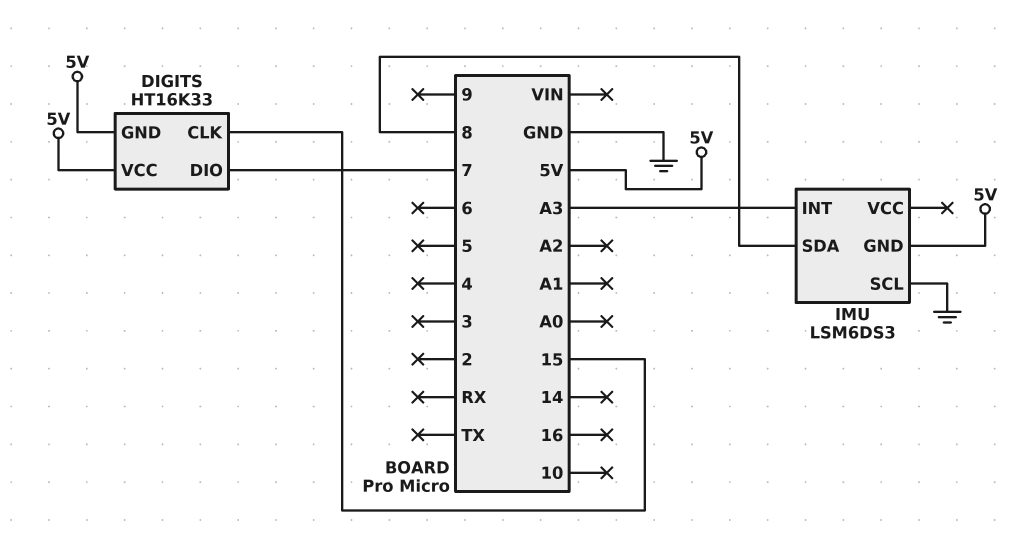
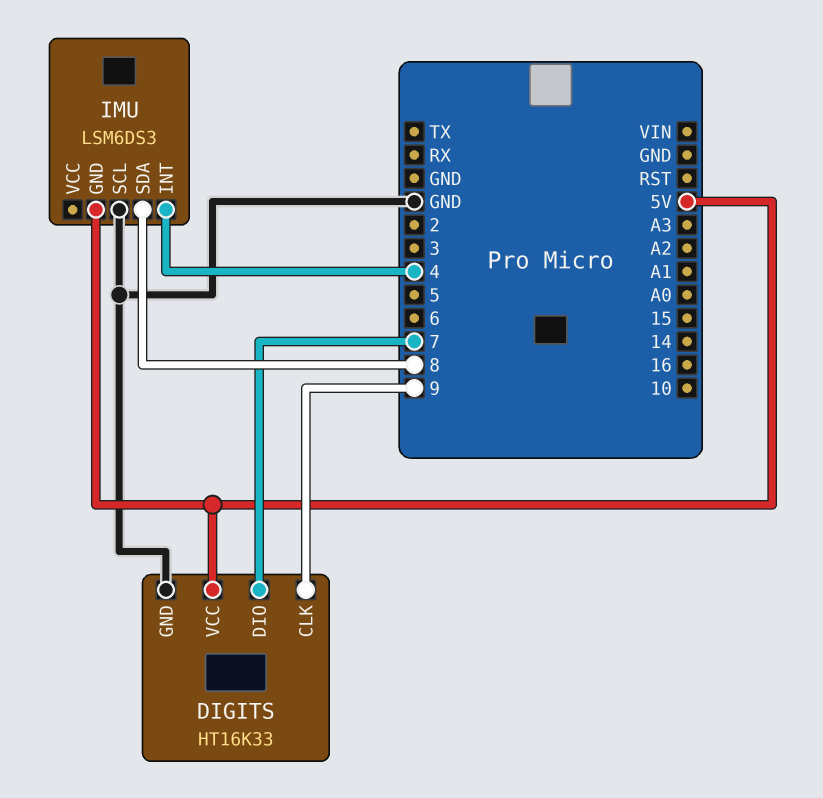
DIGITS pin CLK: 15 -> 9
DIGITS pin GND: 5V -> GND
IMU pin INT: A3 -> 4

